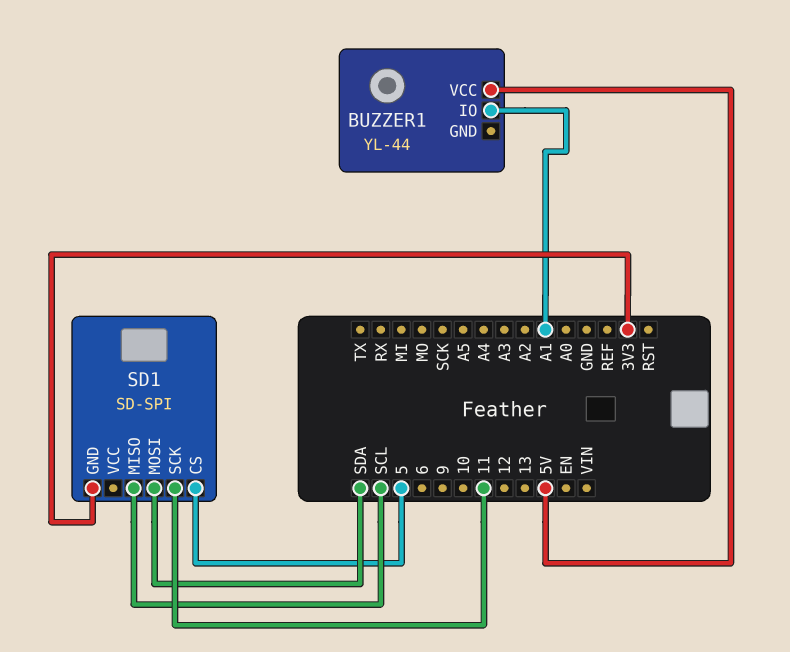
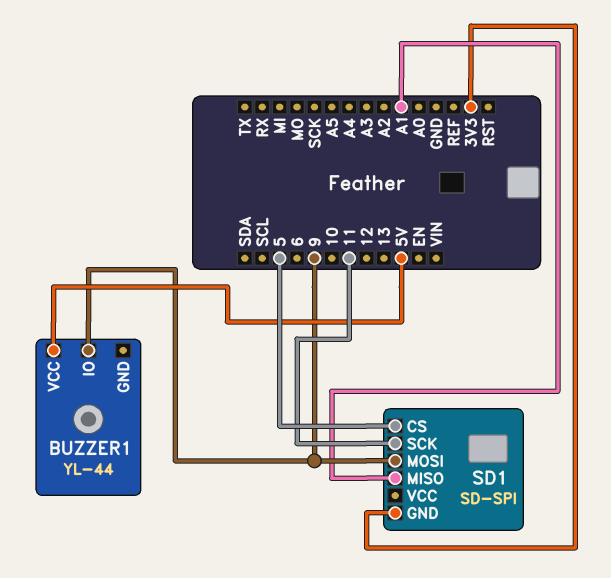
BUZZER1 pin IO: A1 -> 9
SD1 pin MISO: SCL -> A1
SD1 pin MOSI: SDA -> 9

